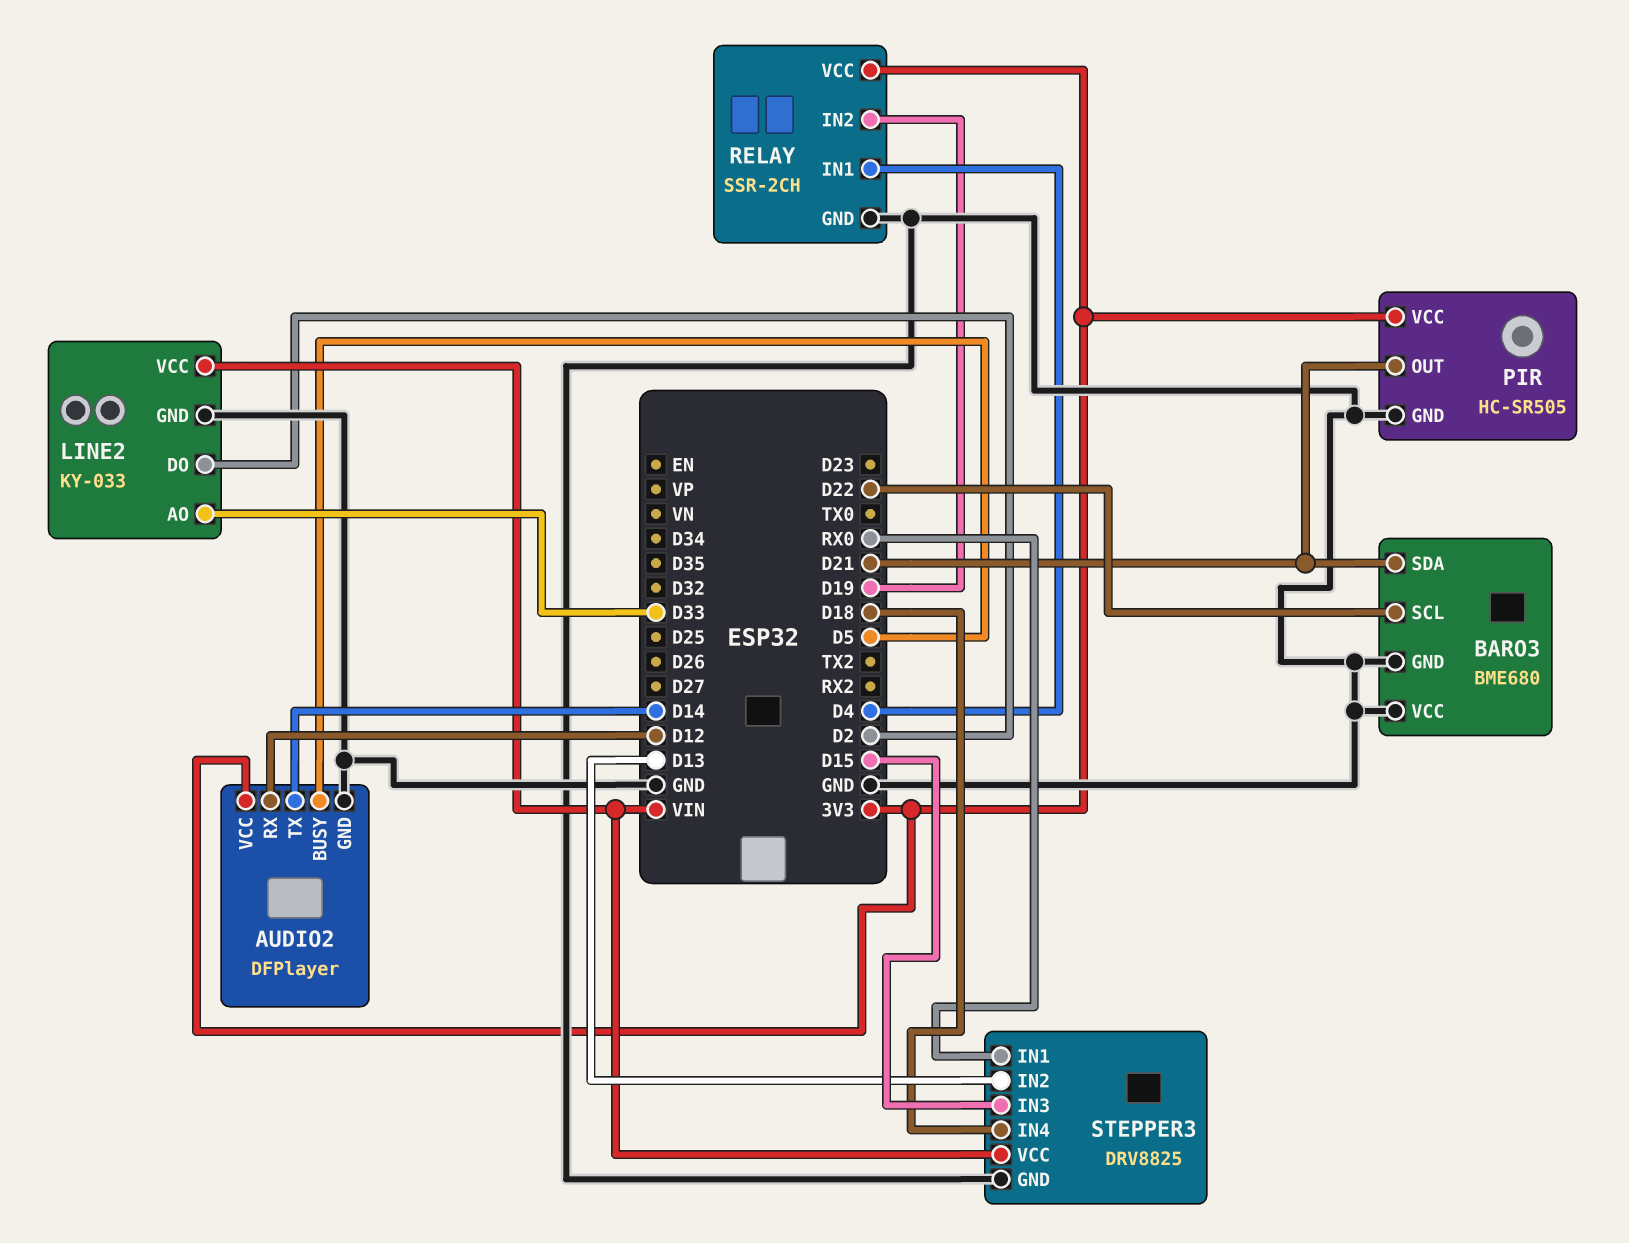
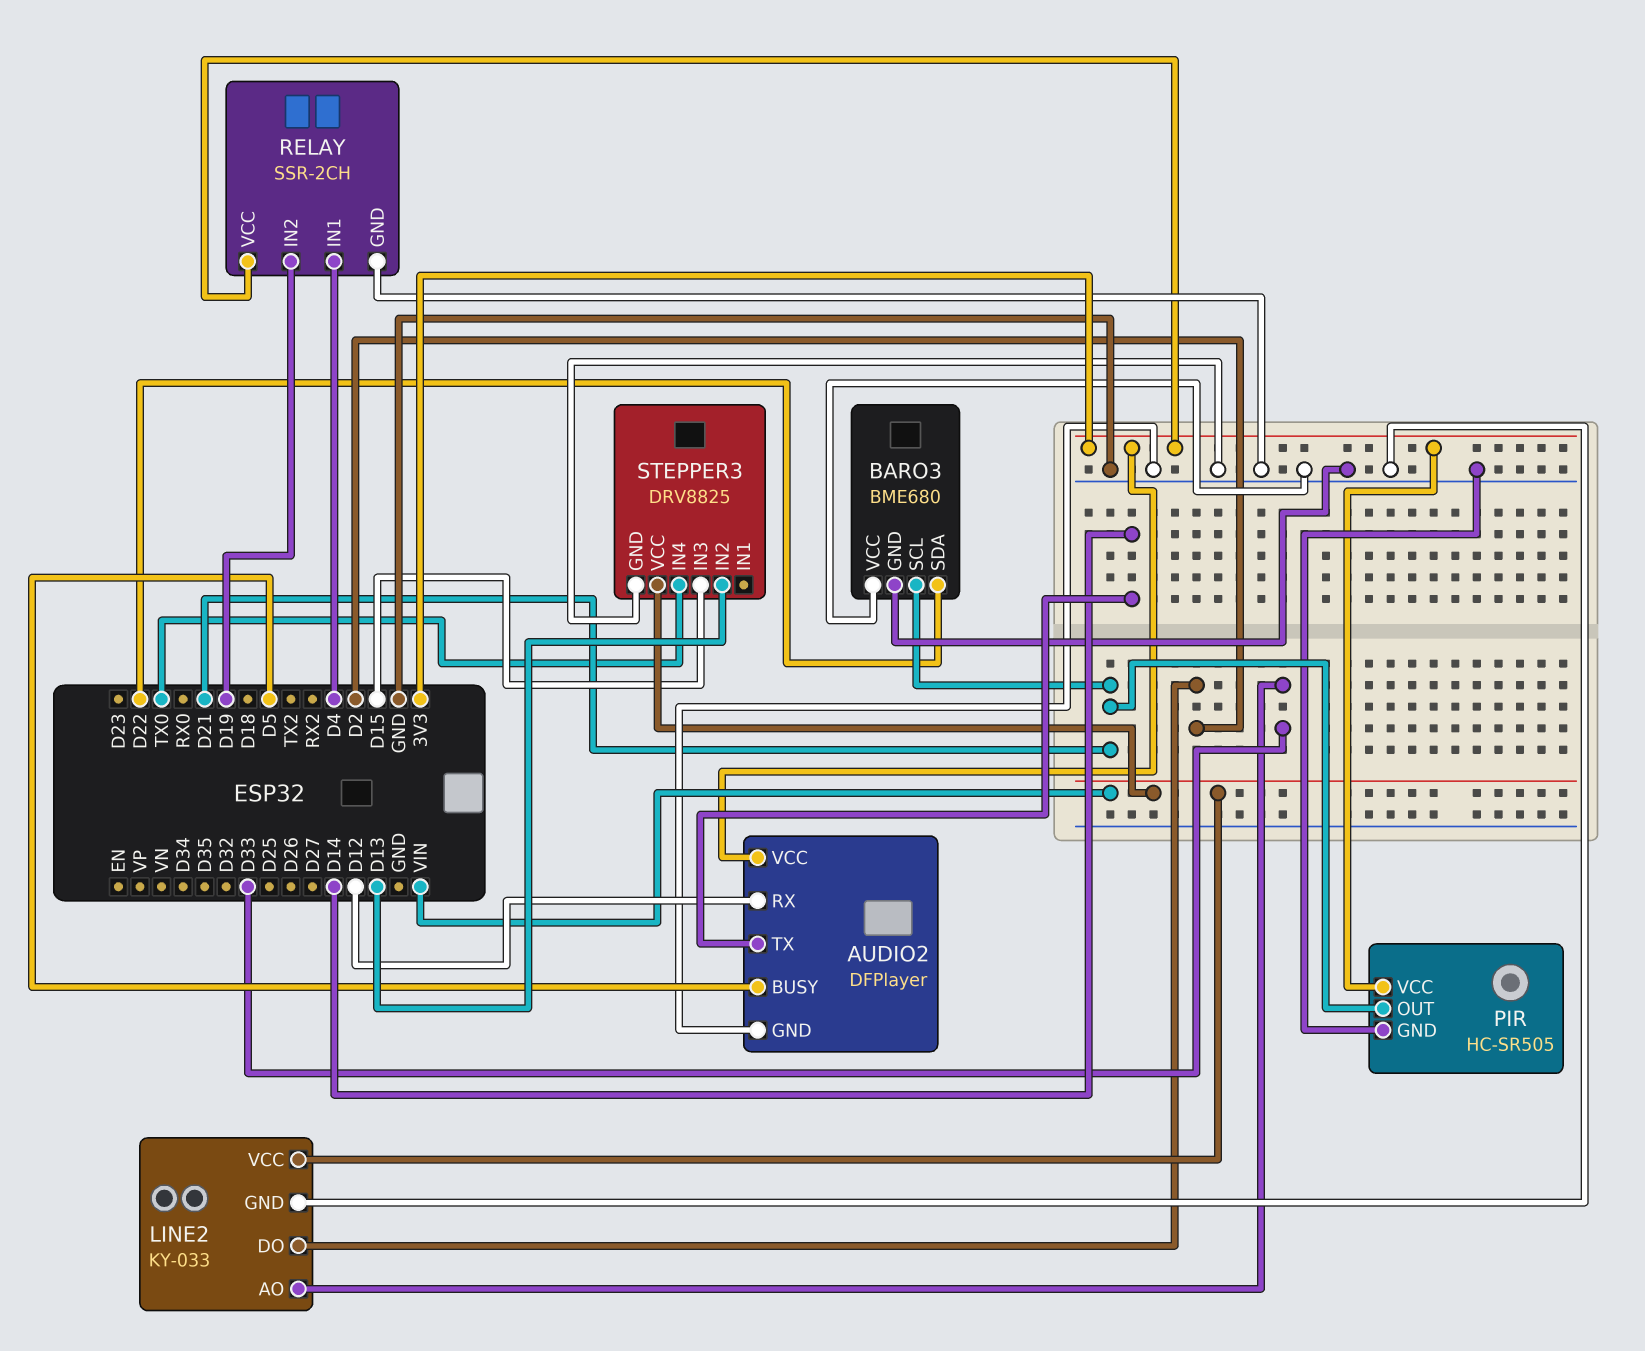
BARO3 pin SCL: D22 -> D21
BARO3 pin SDA: D21 -> D22
STEPPER3 pin IN1: RX0 -> none
STEPPER3 pin IN4: D18 -> TX0

